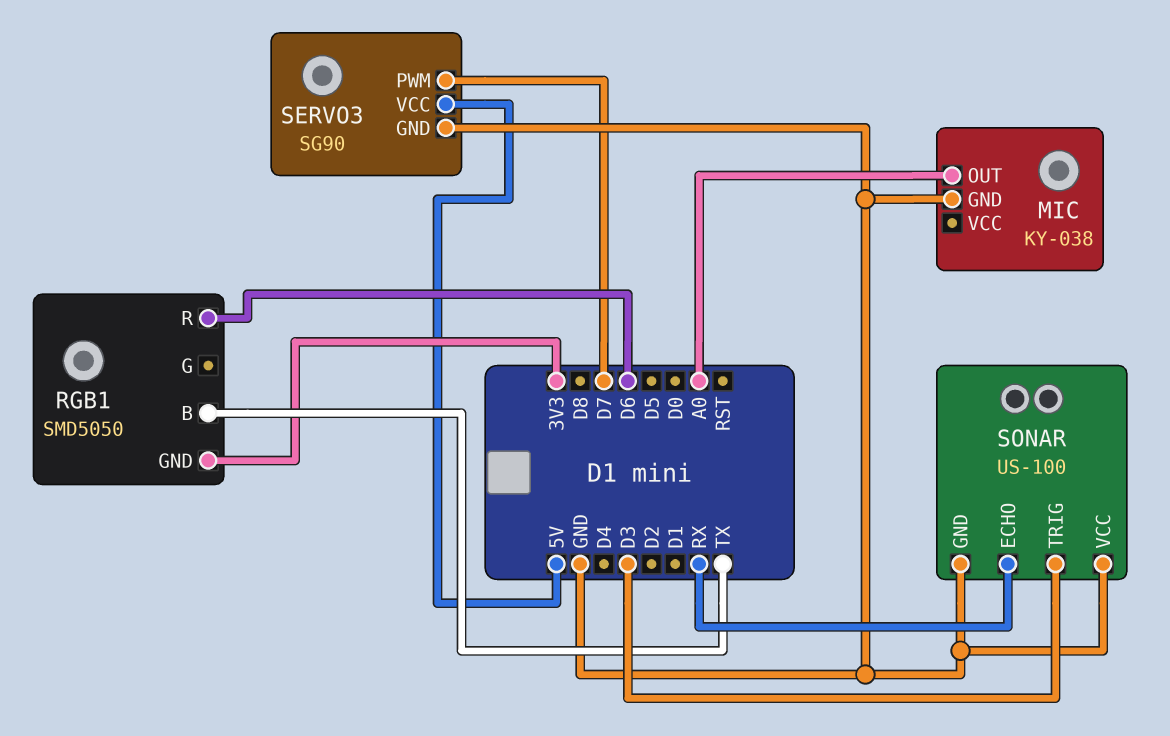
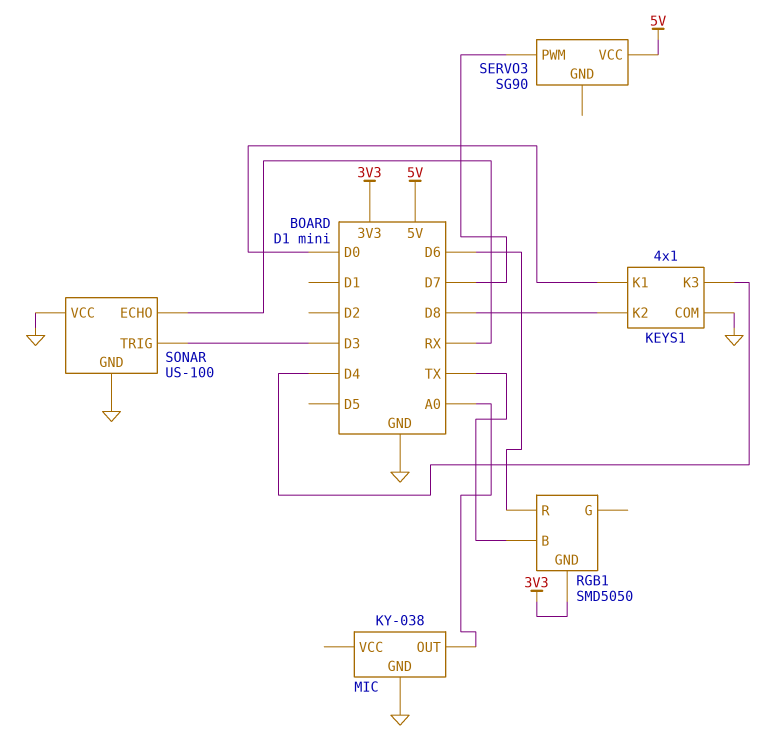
KEYS1: none -> 4x1
KEYS1 pin COM: none -> GND
KEYS1 pin K1: none -> D0
KEYS1 pin K2: none -> D8
KEYS1 pin K3: none -> D4
SERVO3 pin GND: GND -> none

